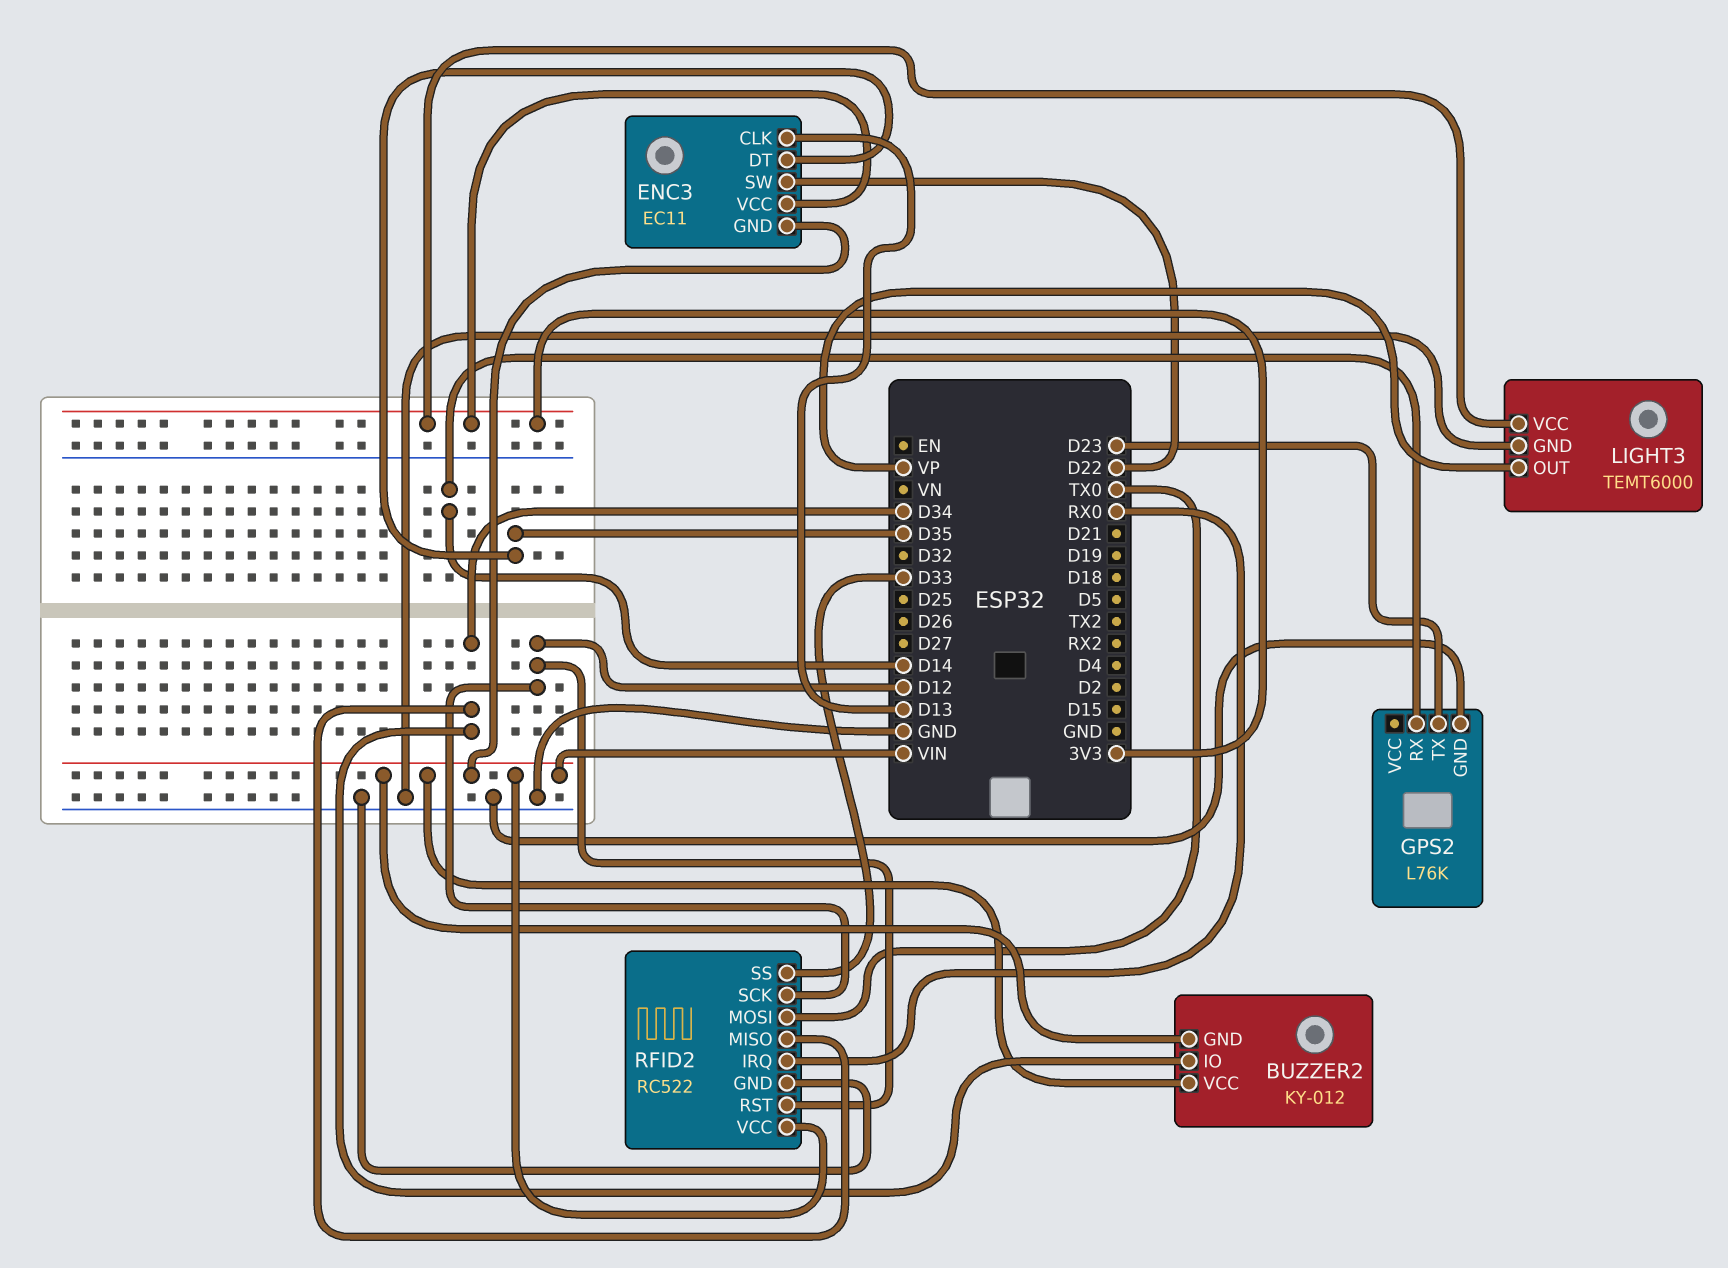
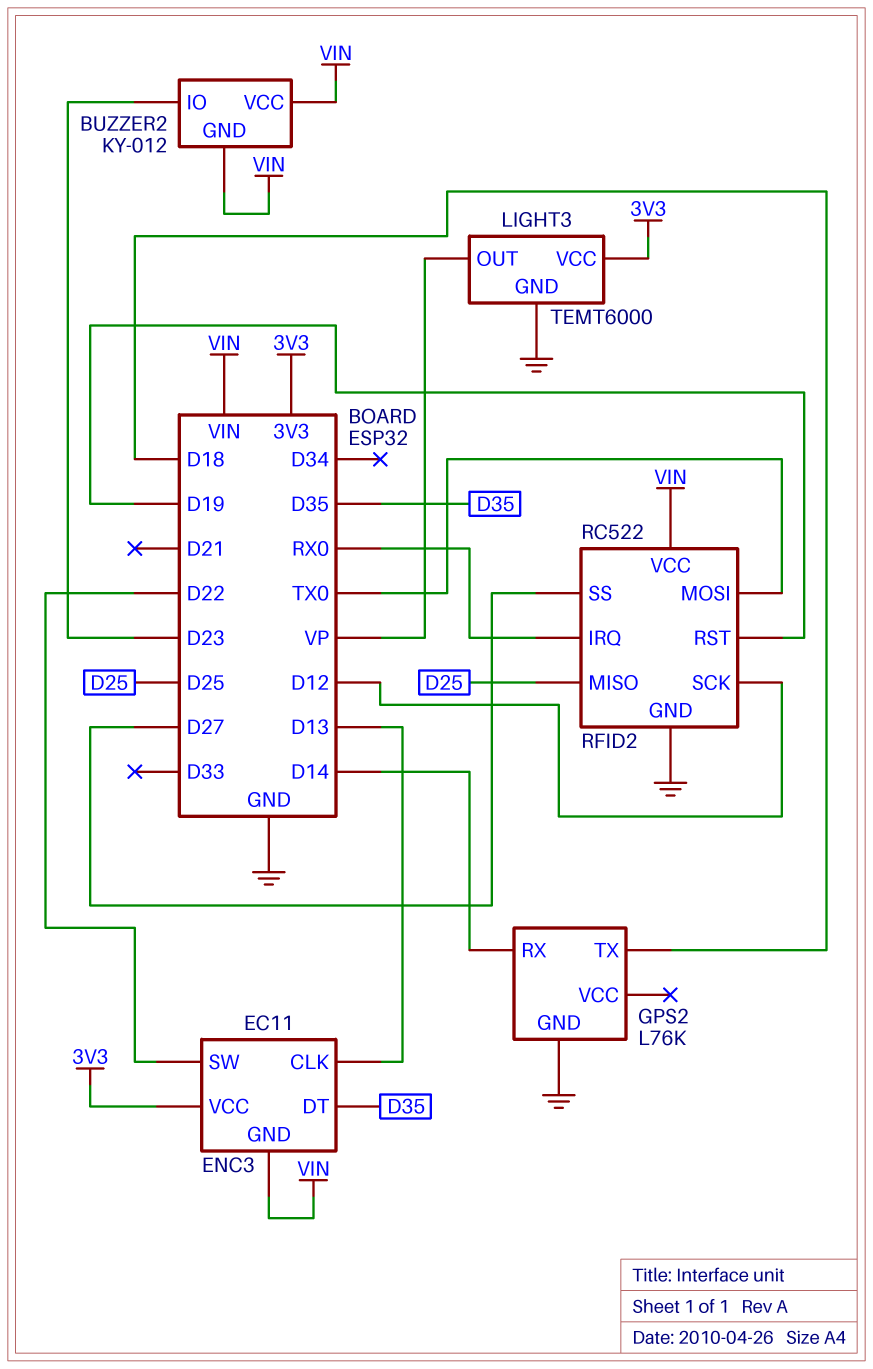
BUZZER2 pin IO: D34 -> D23
GPS2 pin TX: D23 -> D18
RFID2 pin MISO: D34 -> D25
RFID2 pin RST: D12 -> D19
RFID2 pin SS: D33 -> D27

